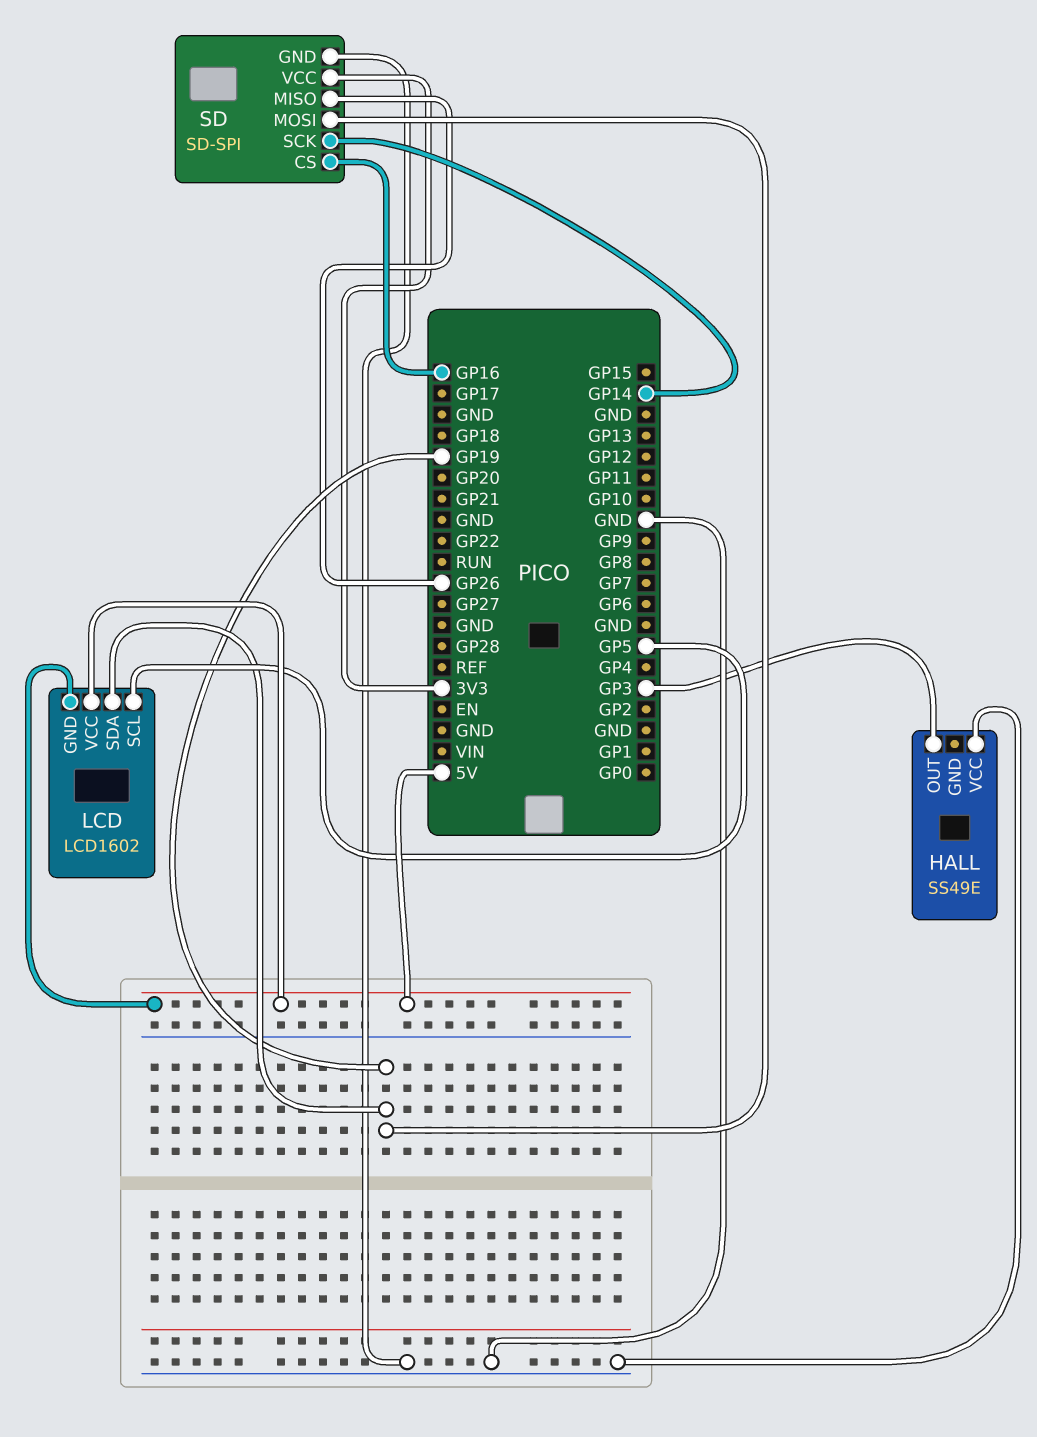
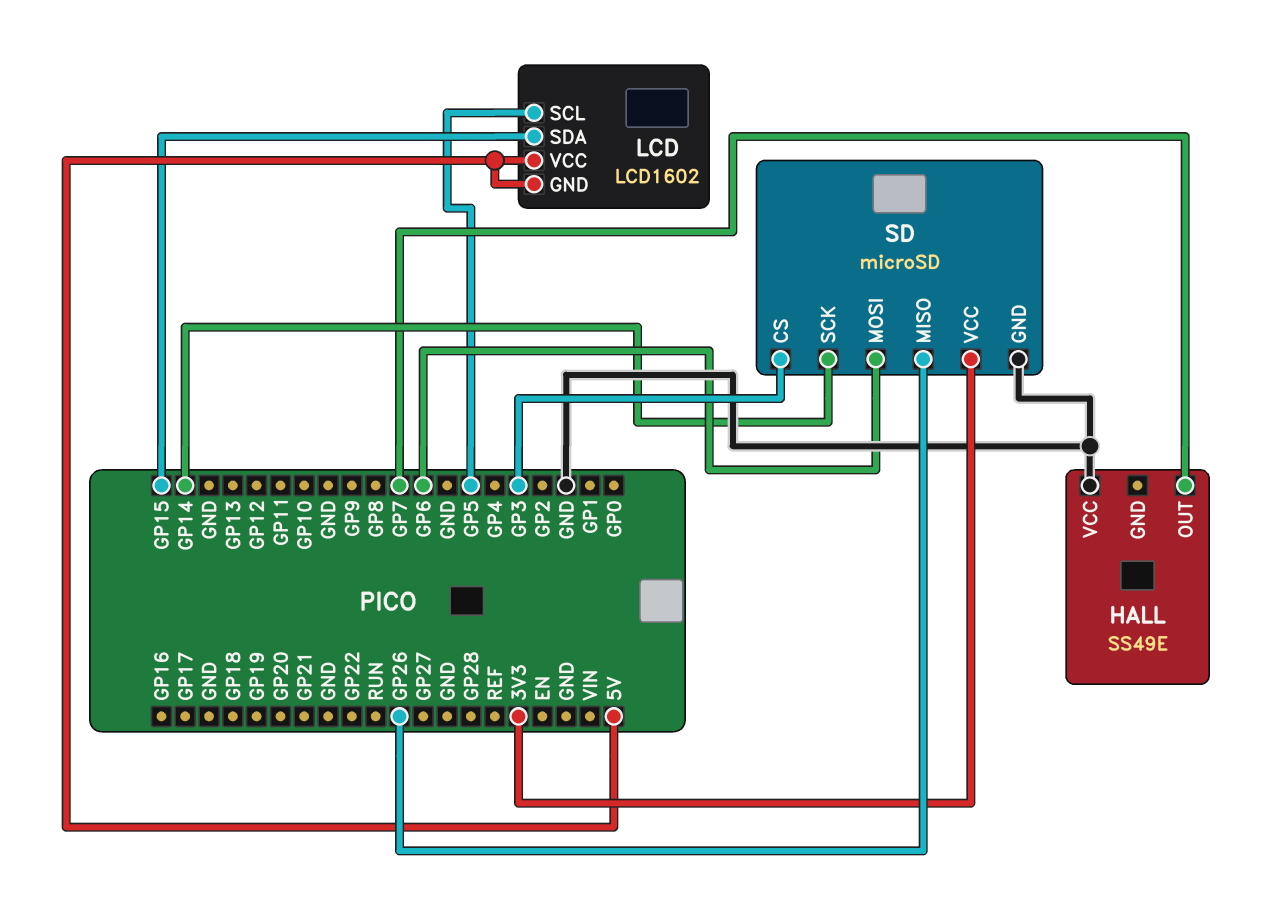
HALL pin OUT: GP3 -> GP7
LCD pin SDA: GP19 -> GP15
SD: SD-SPI -> microSD
SD pin CS: GP16 -> GP3
SD pin MOSI: GP19 -> GP6

